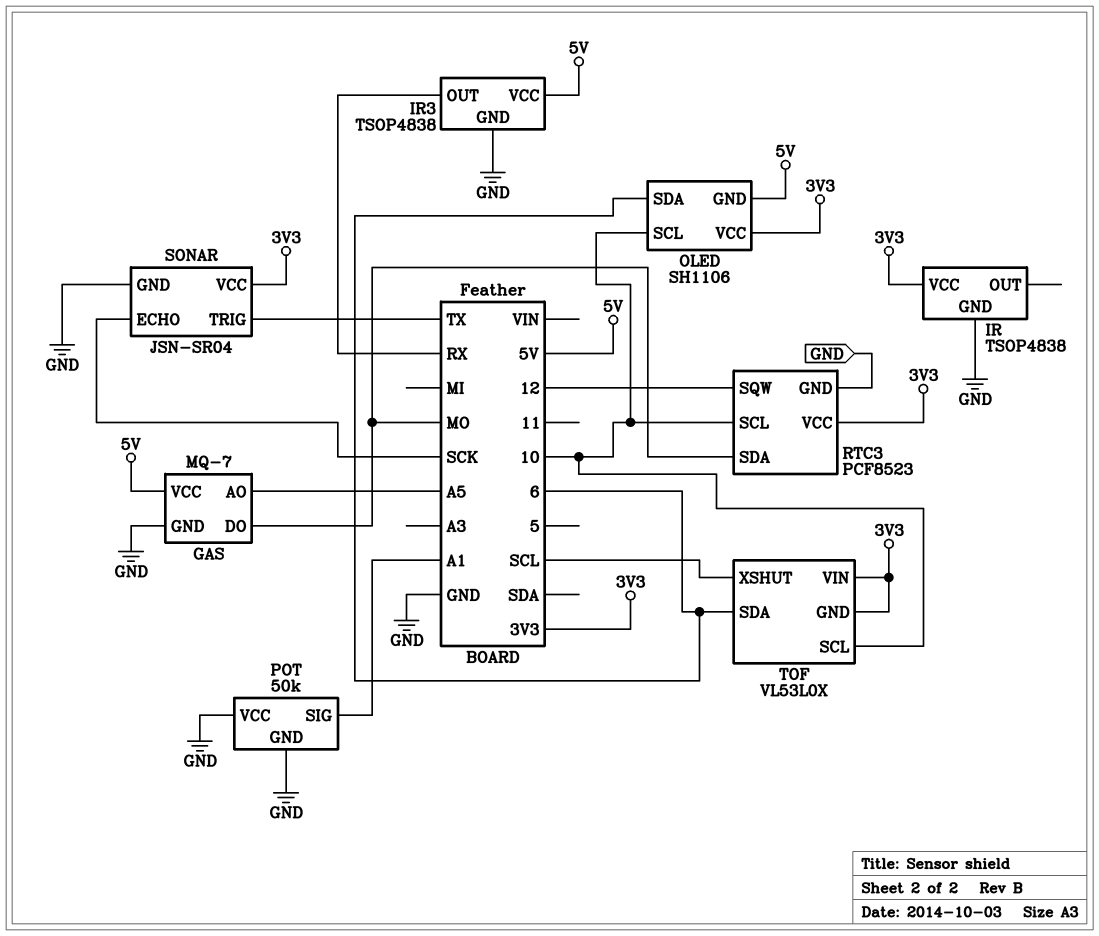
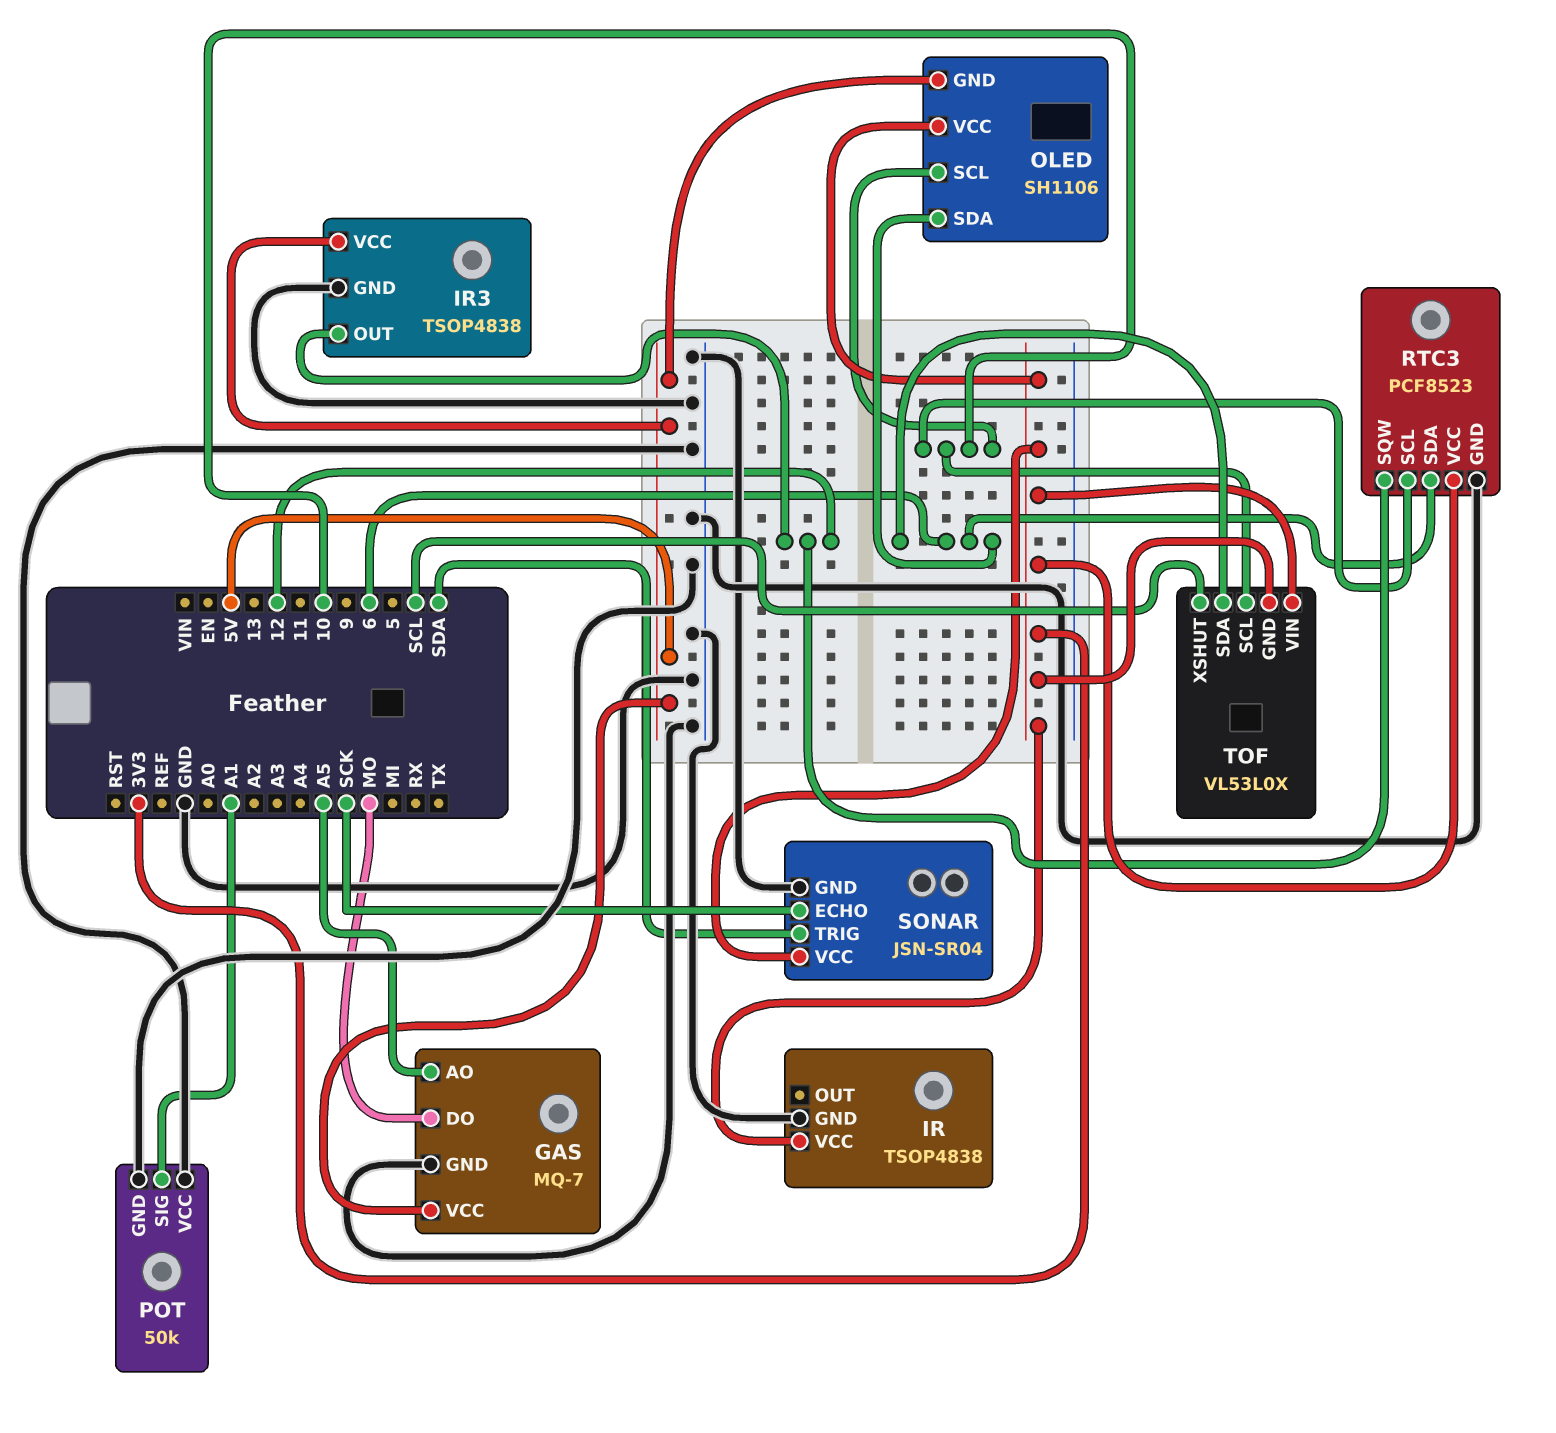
IR3 pin OUT: RX -> 12
RTC3 pin SDA: MO -> 6
SONAR pin TRIG: TX -> SDA

